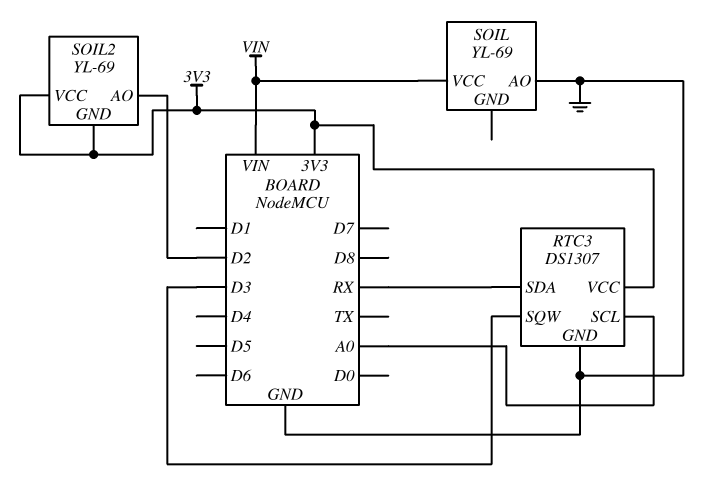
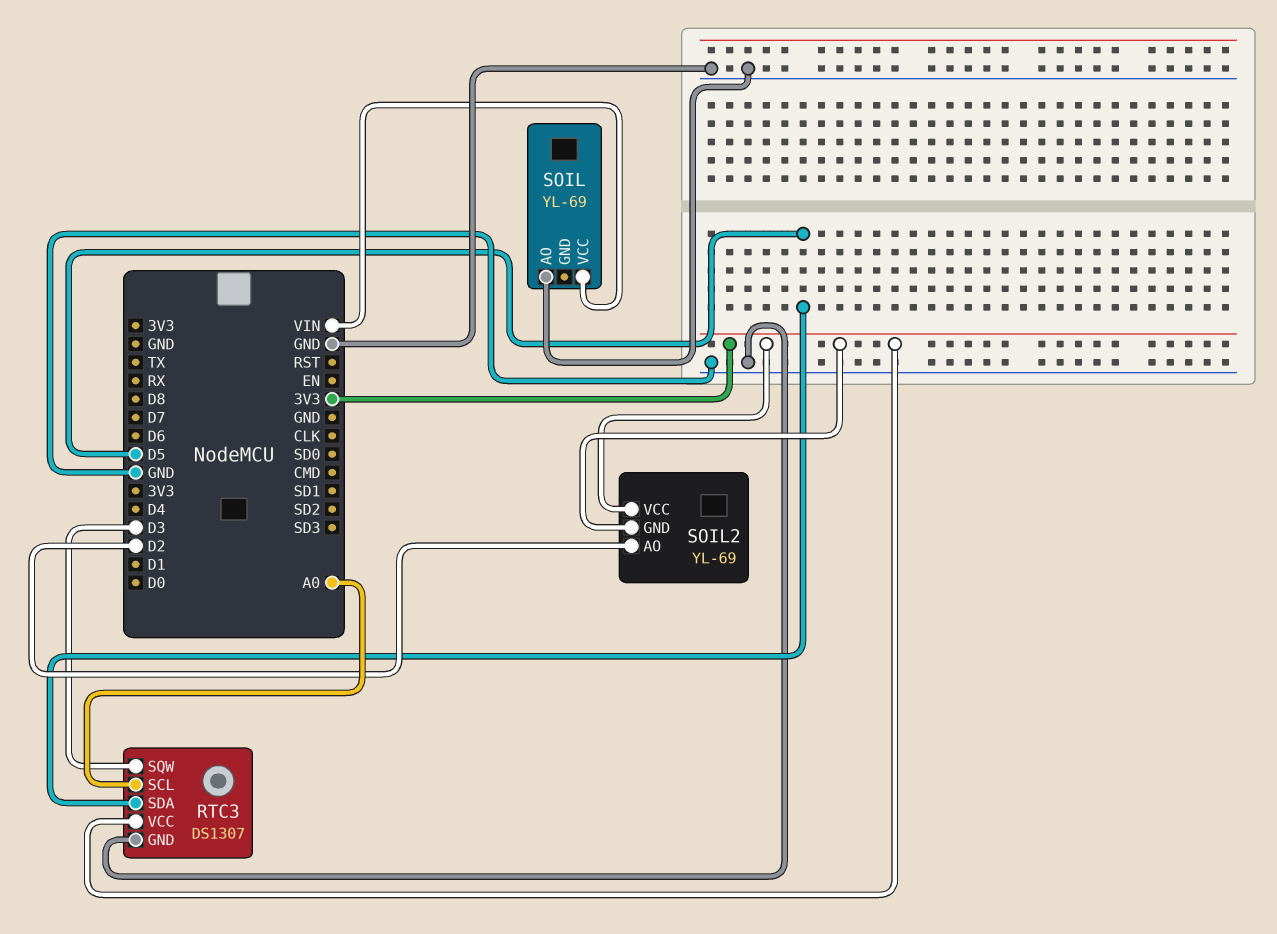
RTC3 pin SDA: RX -> D5

